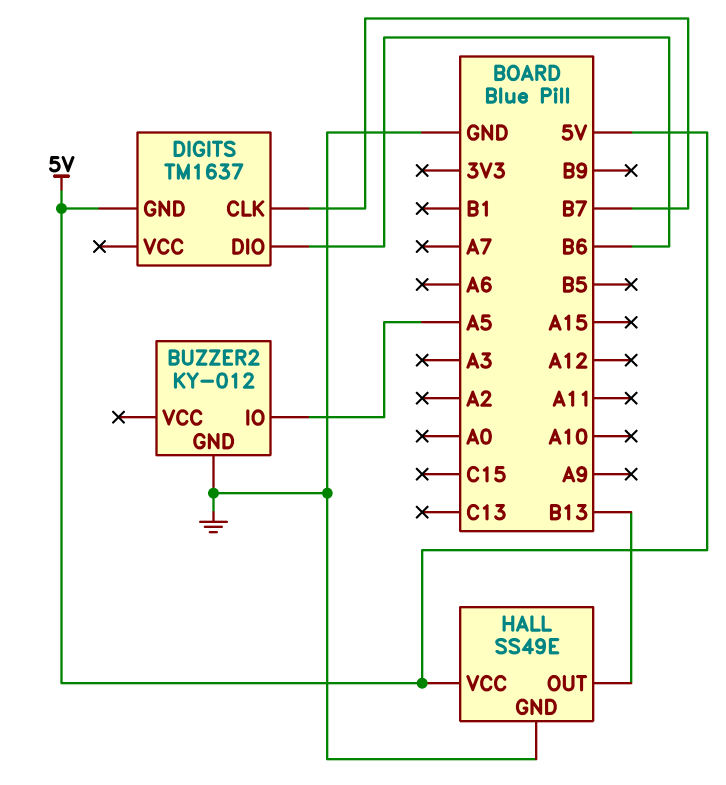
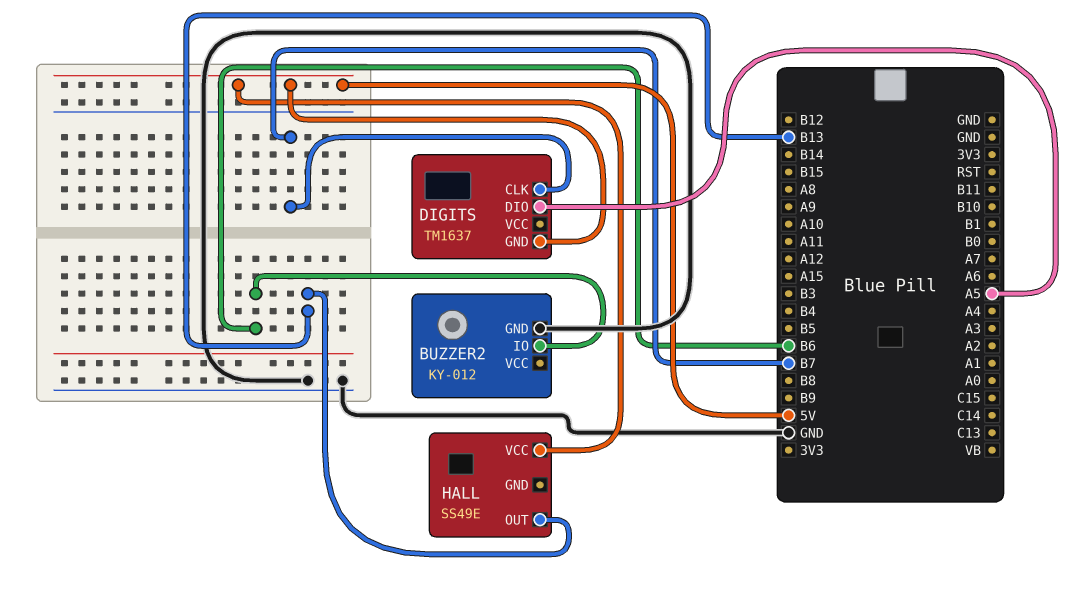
BUZZER2 pin IO: A5 -> B6
DIGITS pin DIO: B6 -> A5
HALL pin GND: GND -> none

